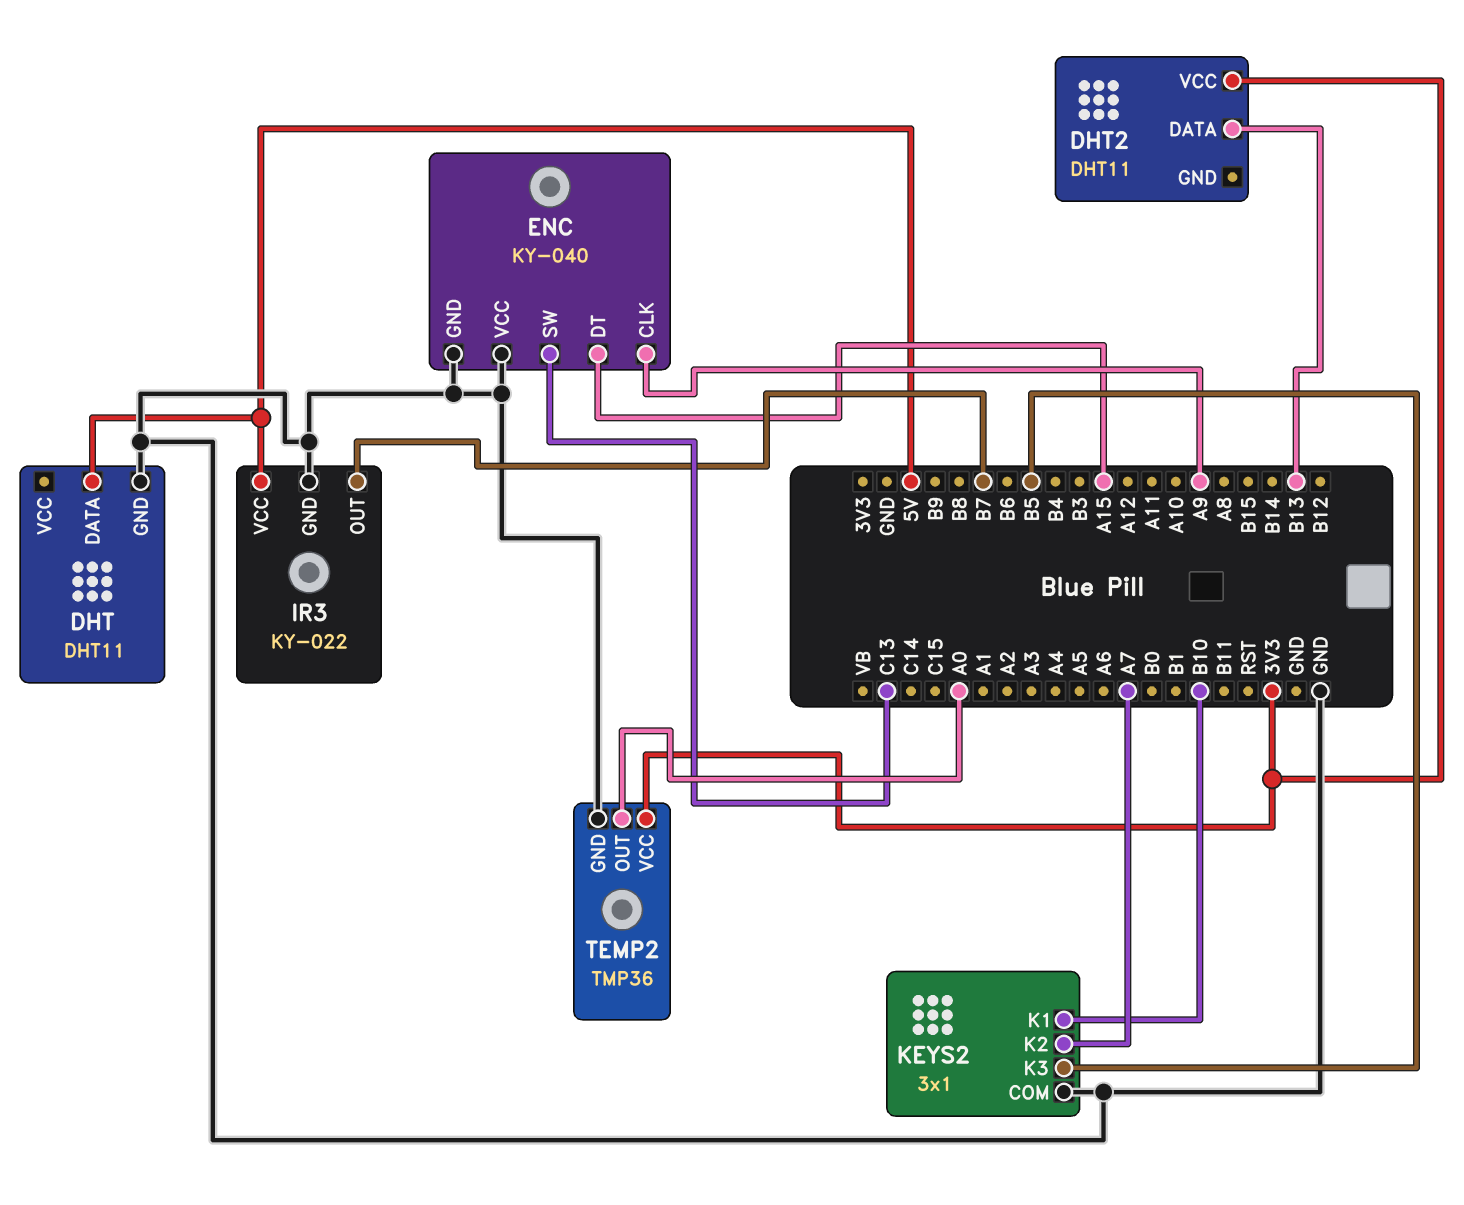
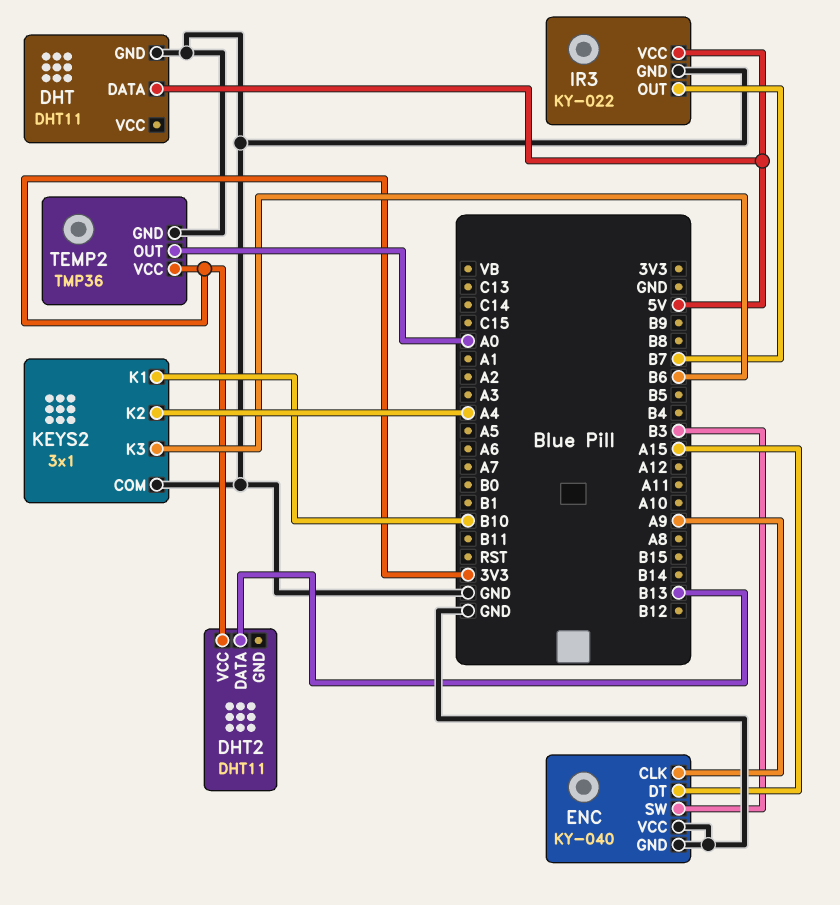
ENC pin SW: C13 -> B3
KEYS2 pin K2: A7 -> A4
KEYS2 pin K3: B5 -> B6

